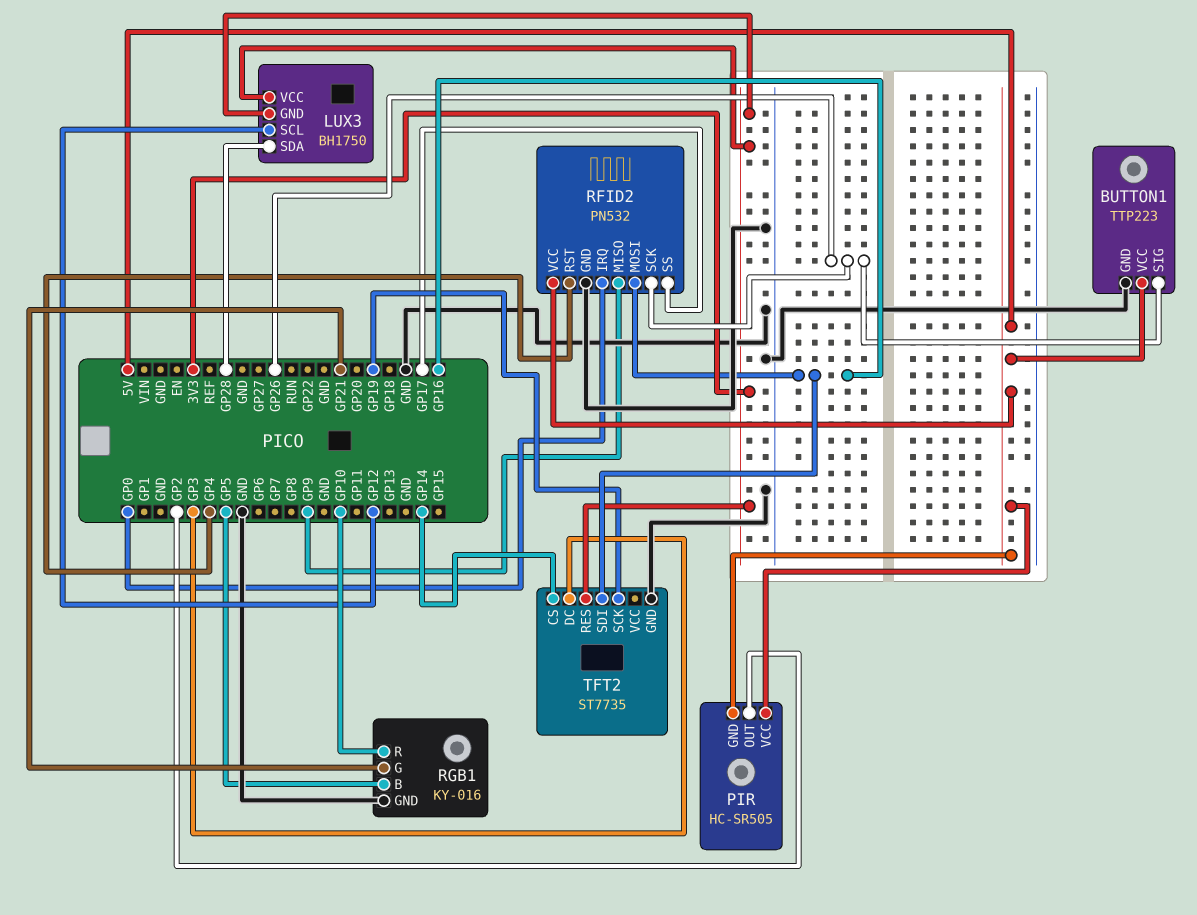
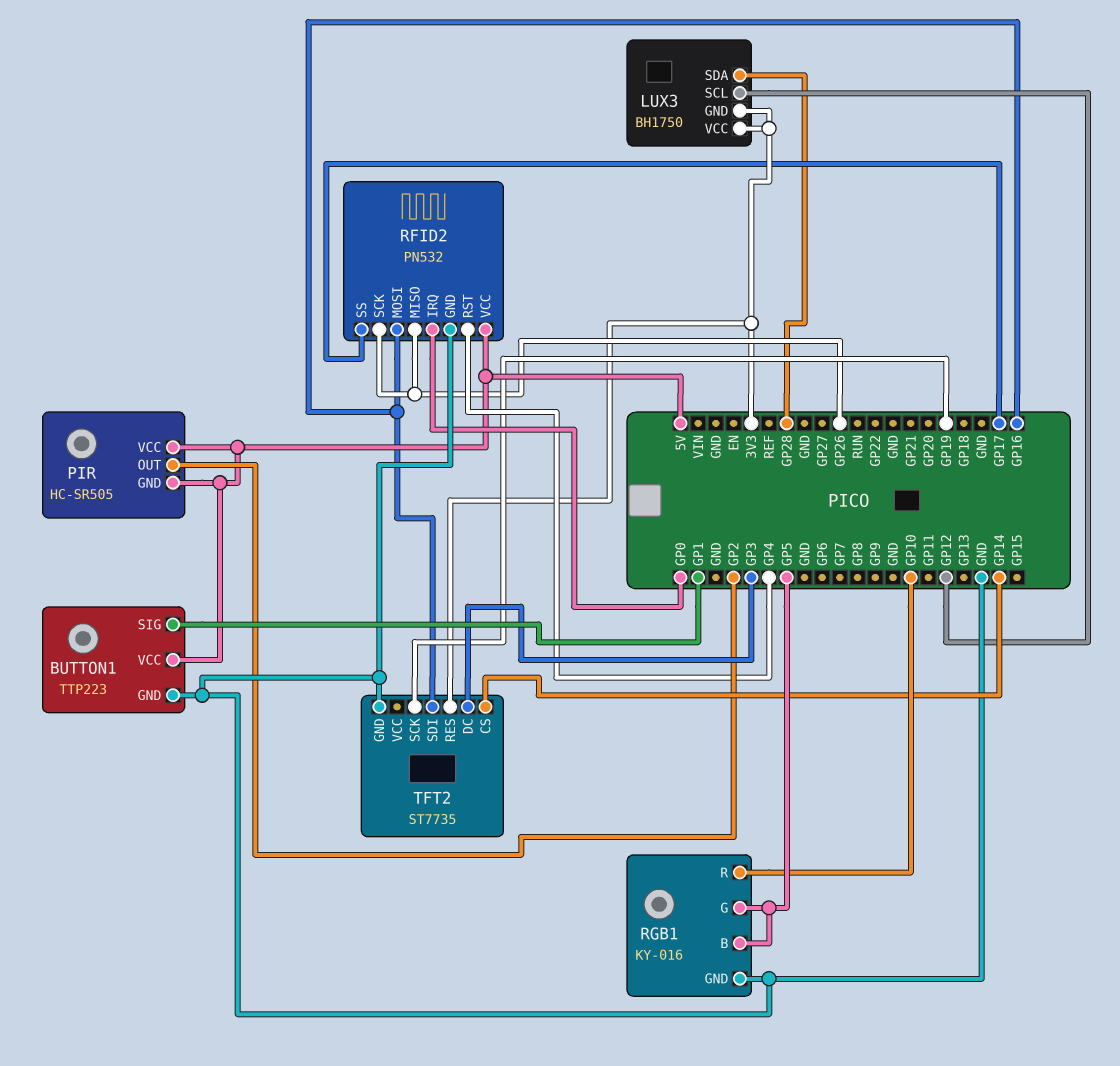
BUTTON1 pin SIG: GP26 -> GP1
RFID2 pin MISO: GP9 -> GP26
RGB1 pin G: GP21 -> GP5

